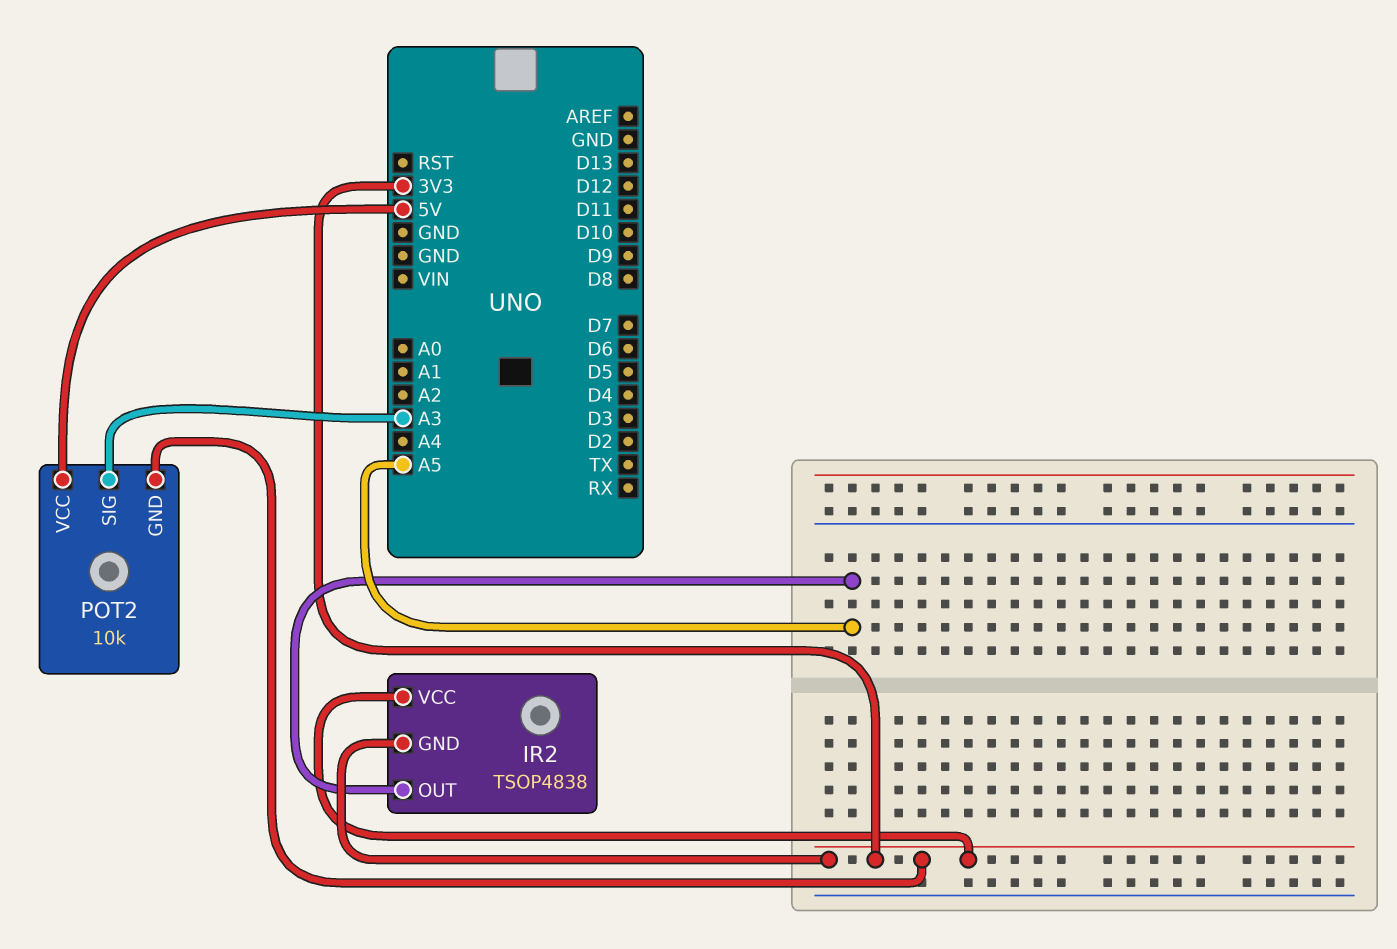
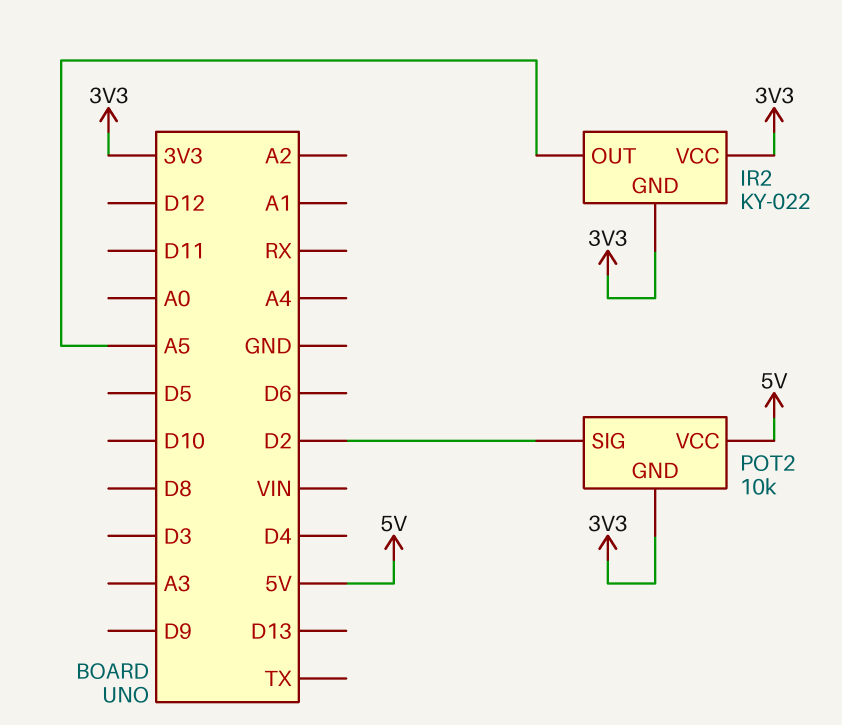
IR2: TSOP4838 -> KY-022
POT2 pin SIG: A3 -> D2

